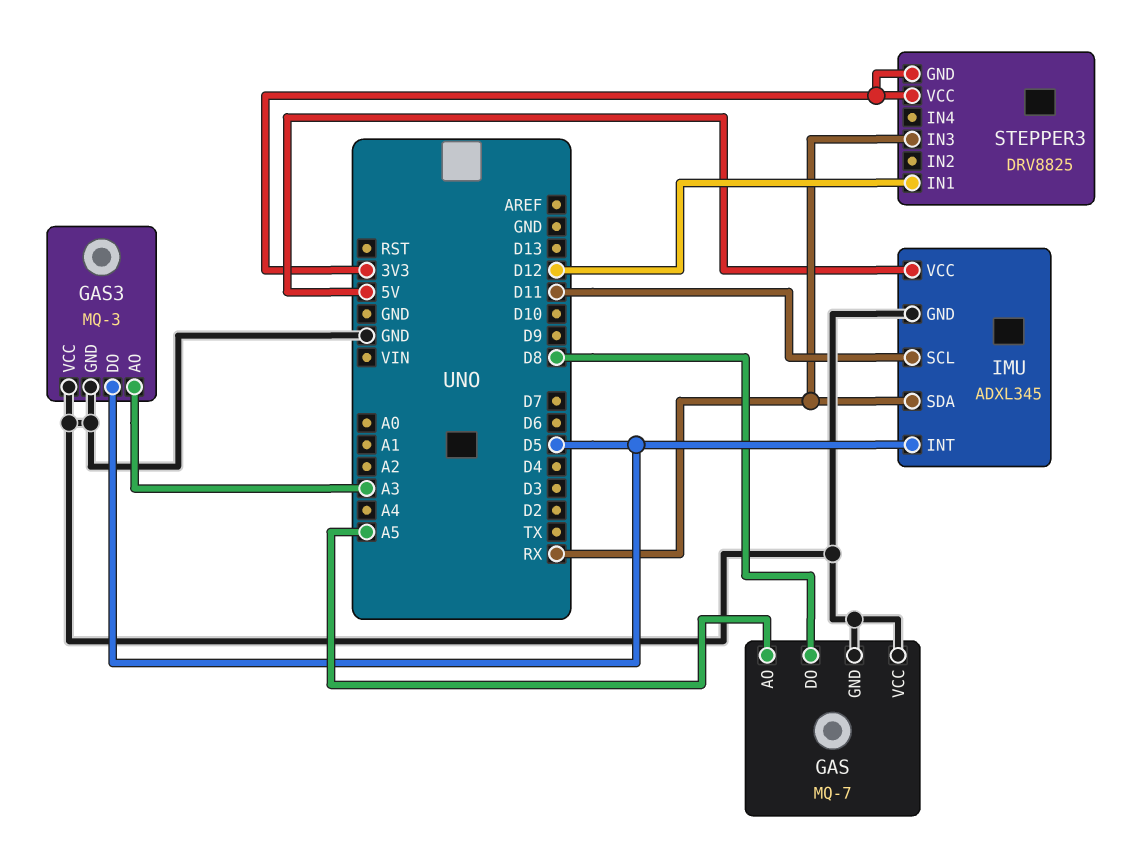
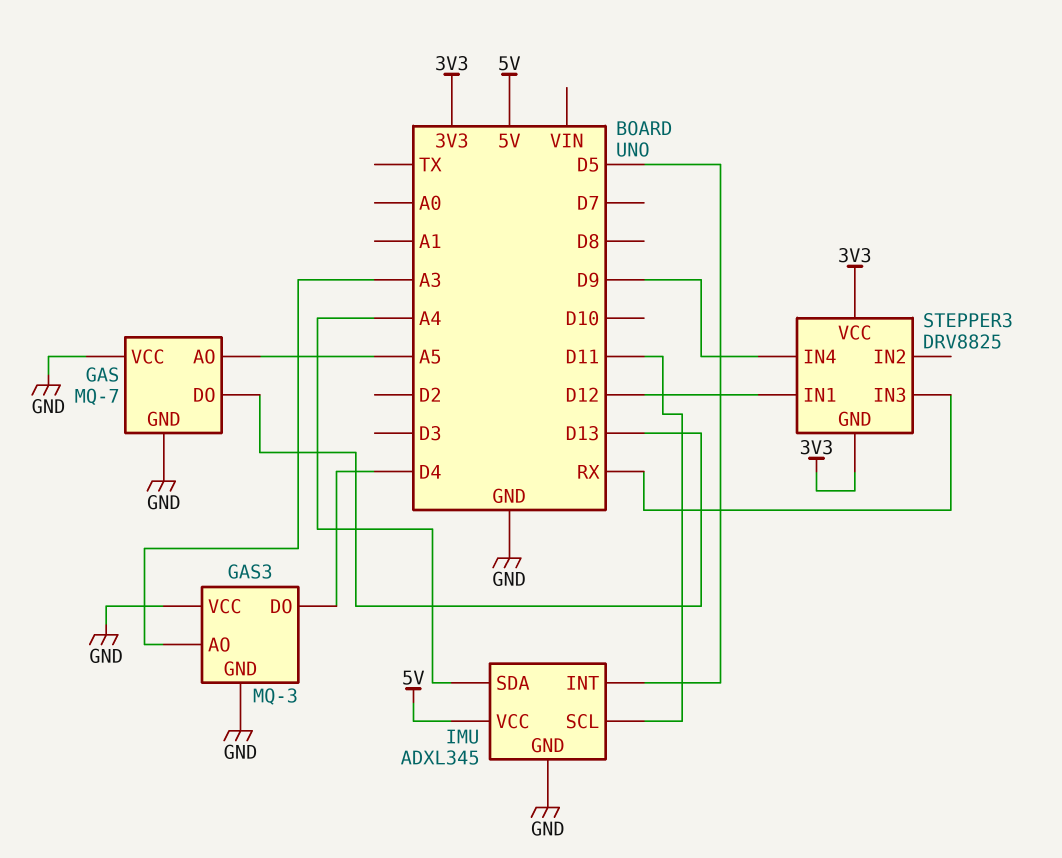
GAS pin DO: D8 -> D13
GAS3 pin DO: D5 -> D4
IMU pin SDA: RX -> A4
STEPPER3 pin IN4: none -> D9

